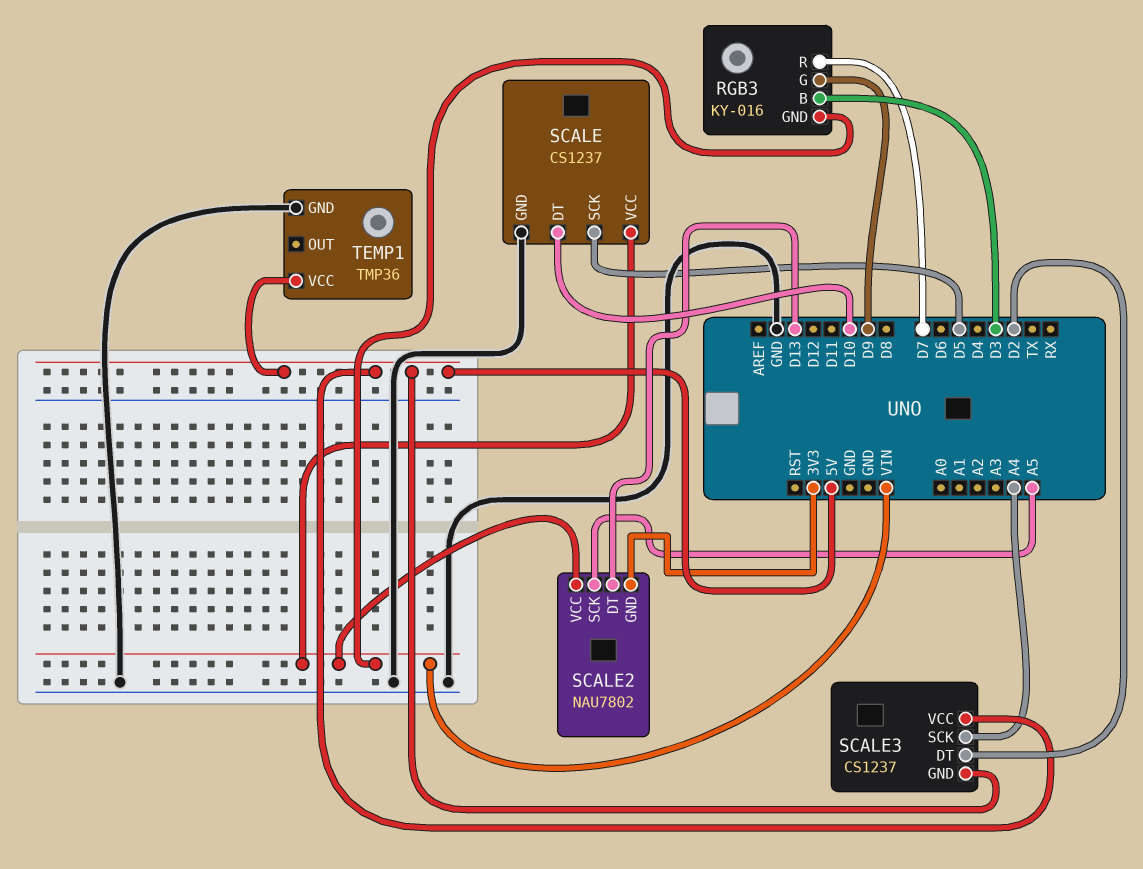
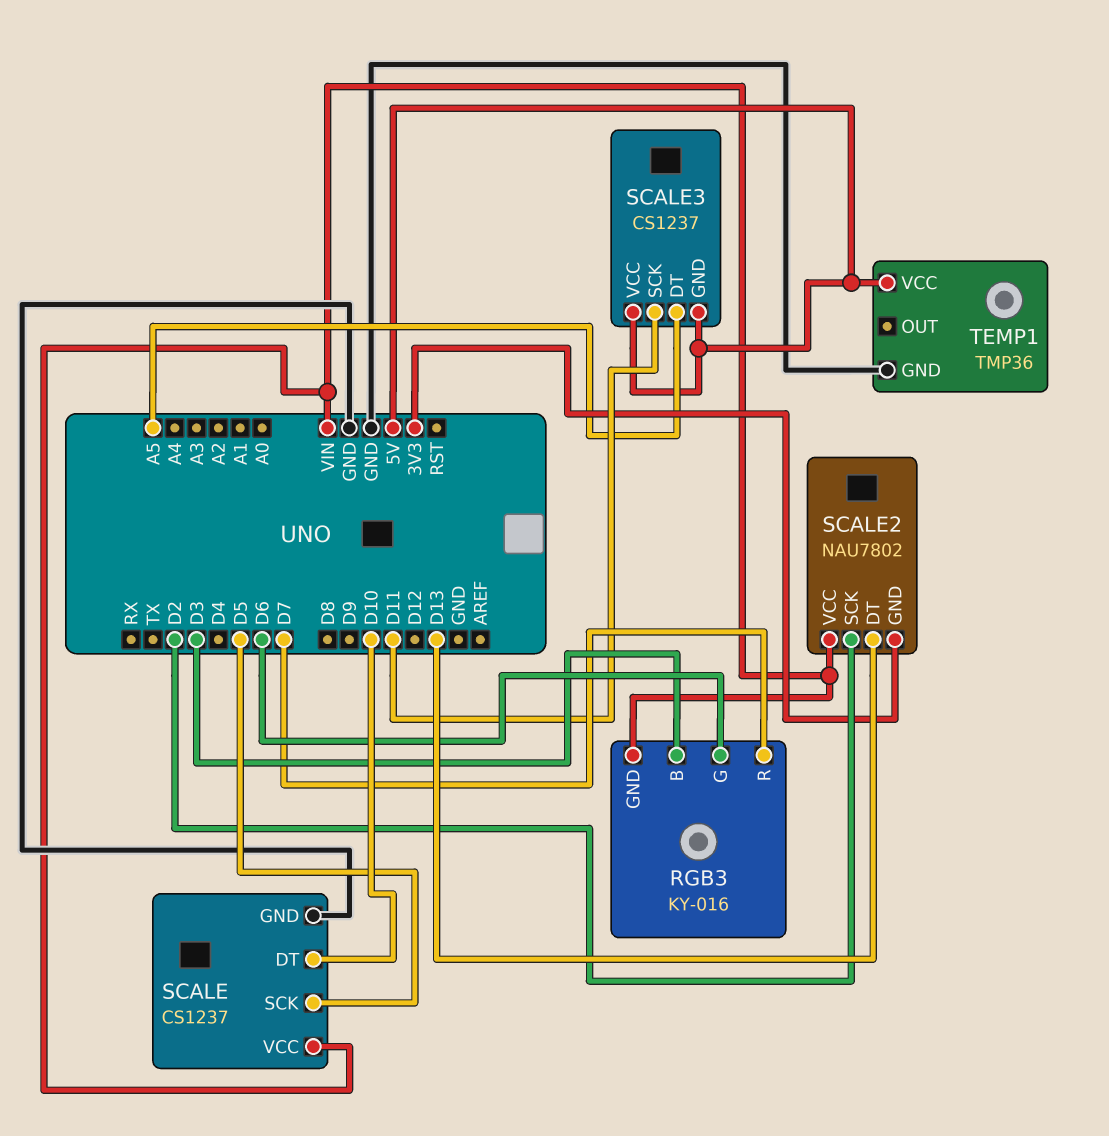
RGB3 pin G: D9 -> D6
SCALE2 pin SCK: A5 -> D2
SCALE3 pin DT: D2 -> A5
SCALE3 pin SCK: A4 -> D11

